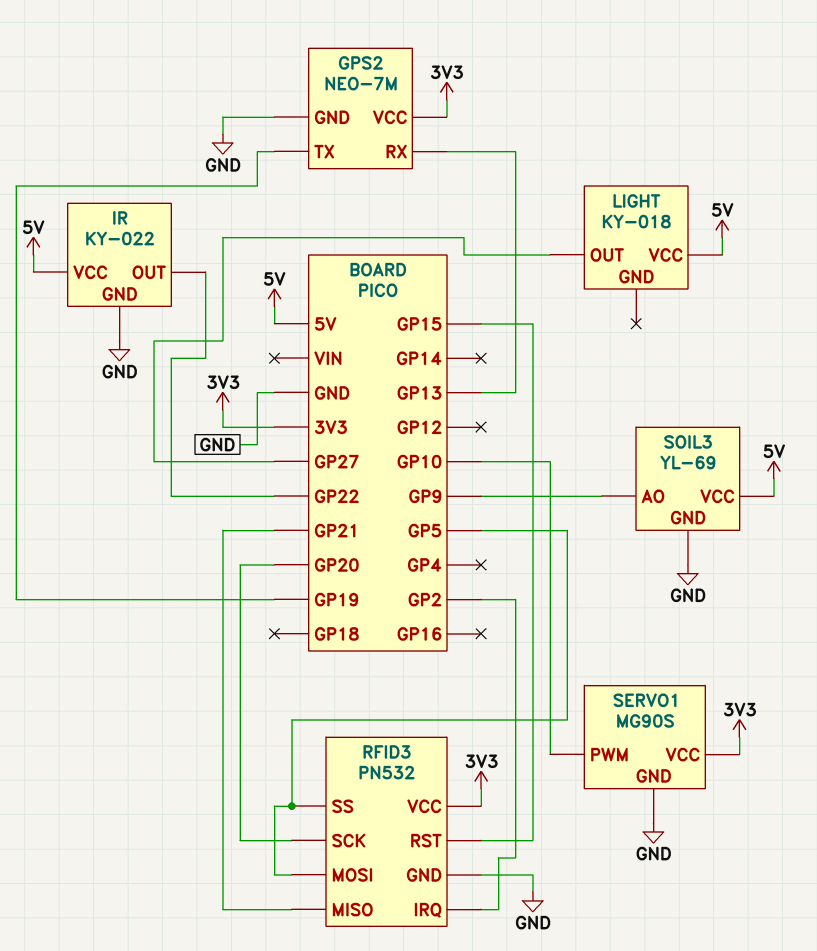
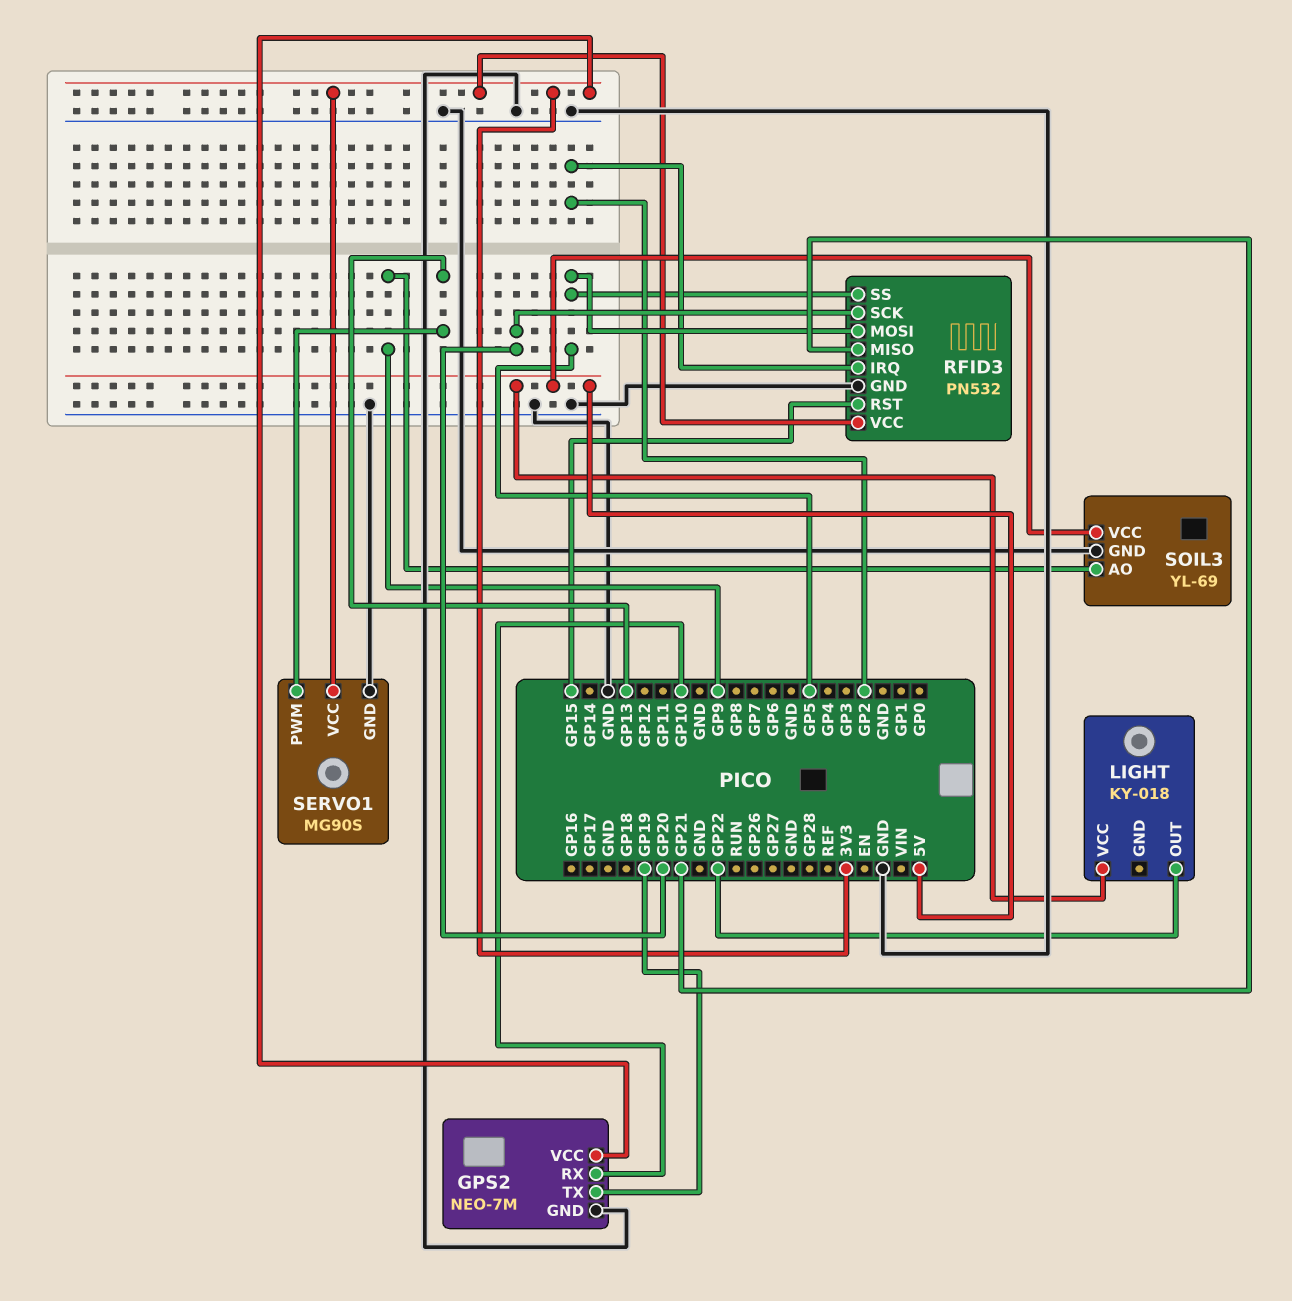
GPS2 pin RX: GP13 -> GP10
IR: KY-022 -> none
IR pin GND: GND -> none
IR pin OUT: GP22 -> none
IR pin VCC: 5V -> none
LIGHT pin OUT: GP27 -> GP22
SERVO1 pin PWM: GP10 -> GP13

